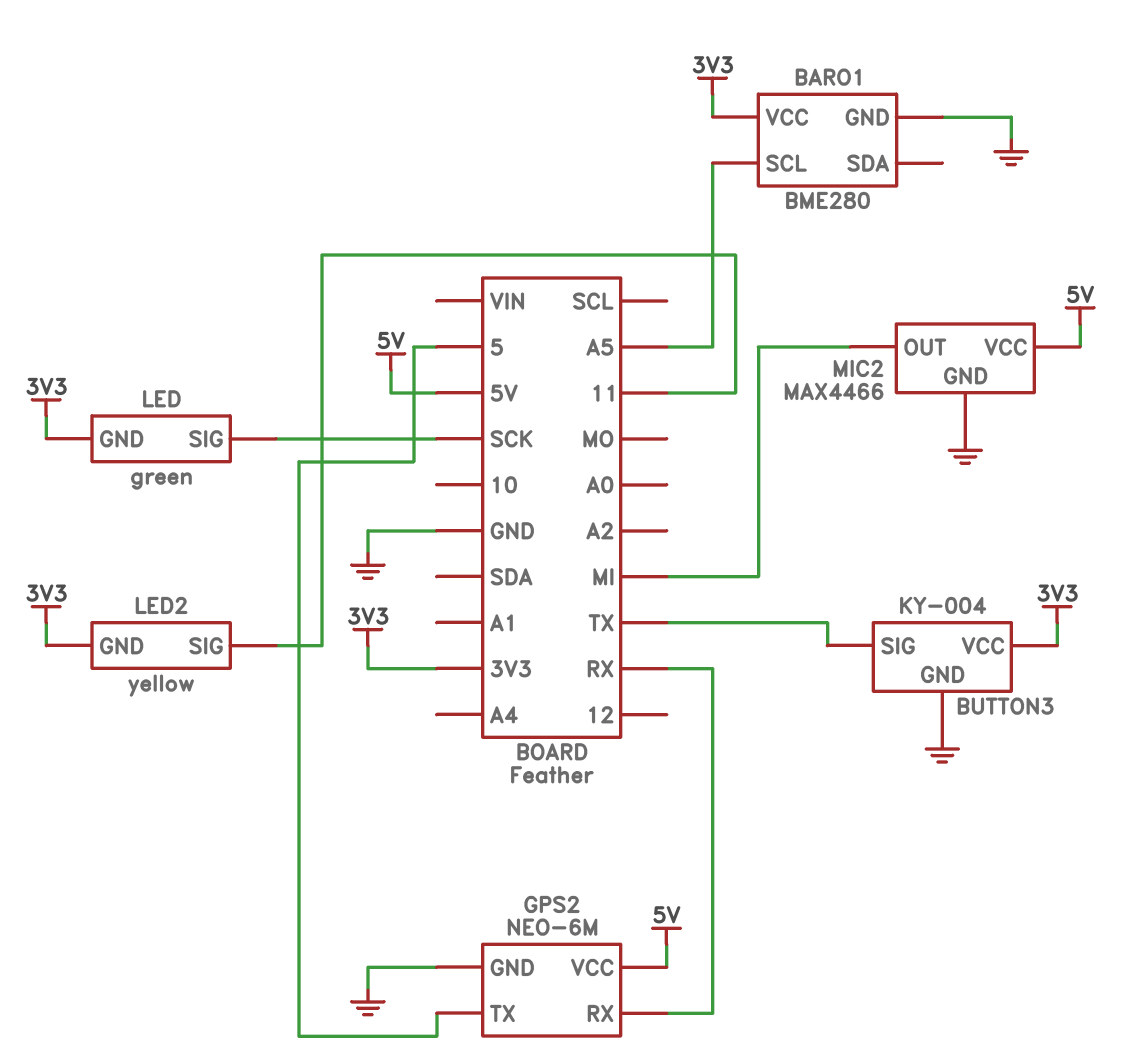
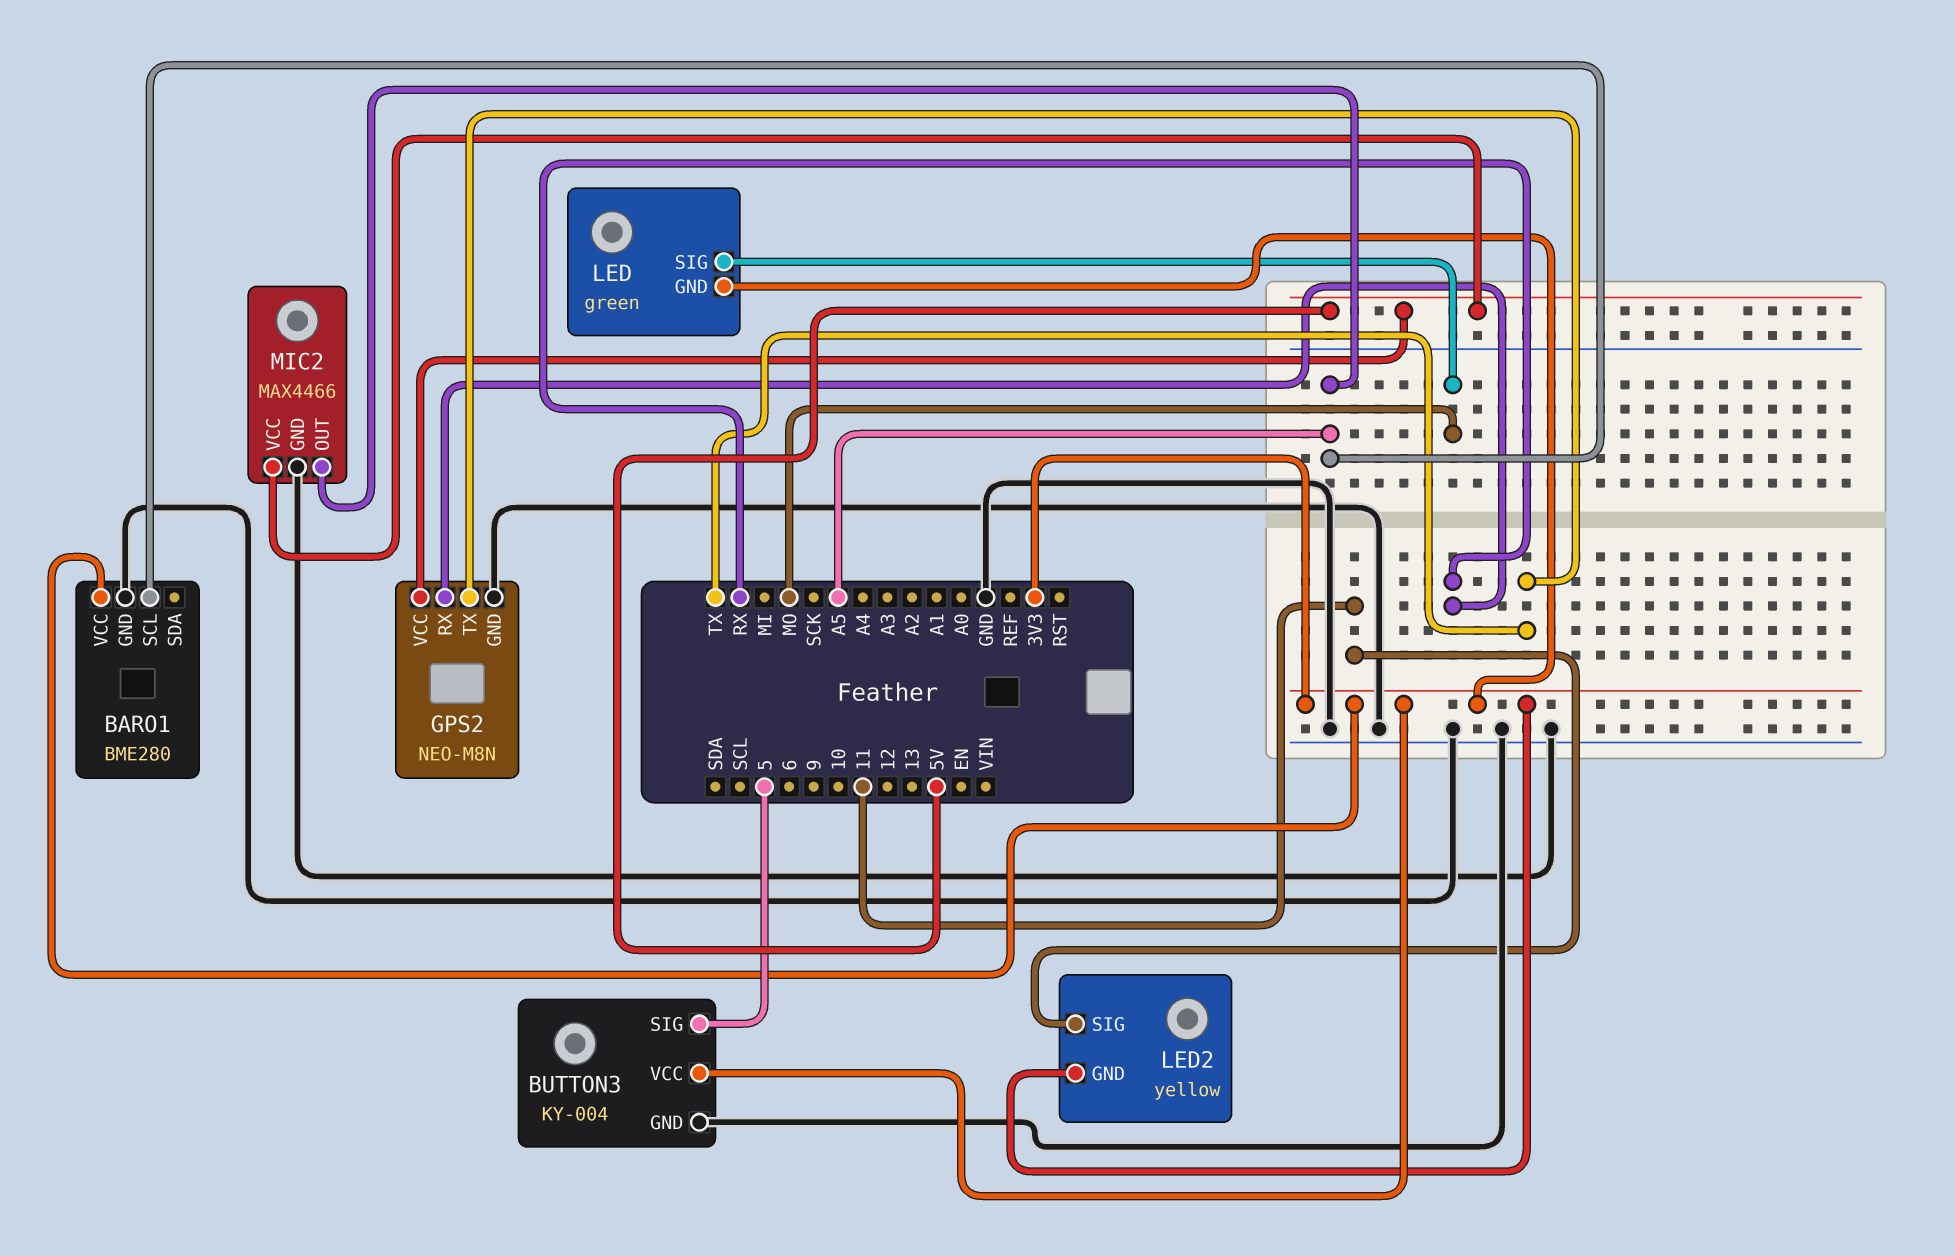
BUTTON3 pin SIG: TX -> 5
GPS2: NEO-6M -> NEO-M8N
GPS2 pin TX: 5 -> TX
LED pin SIG: SCK -> MO
MIC2 pin OUT: MI -> A5

